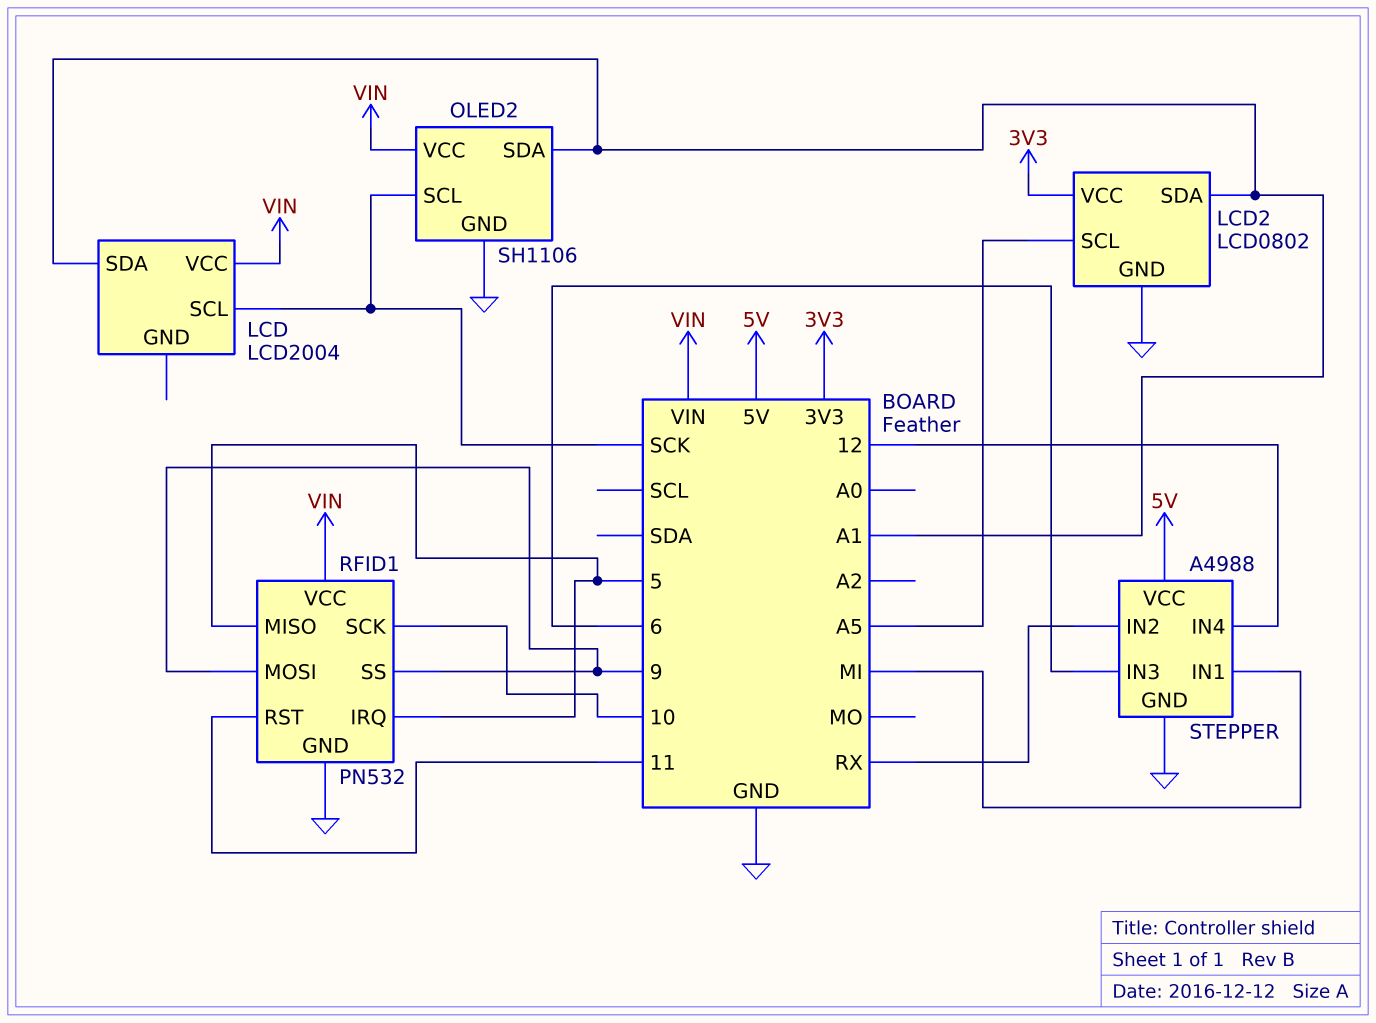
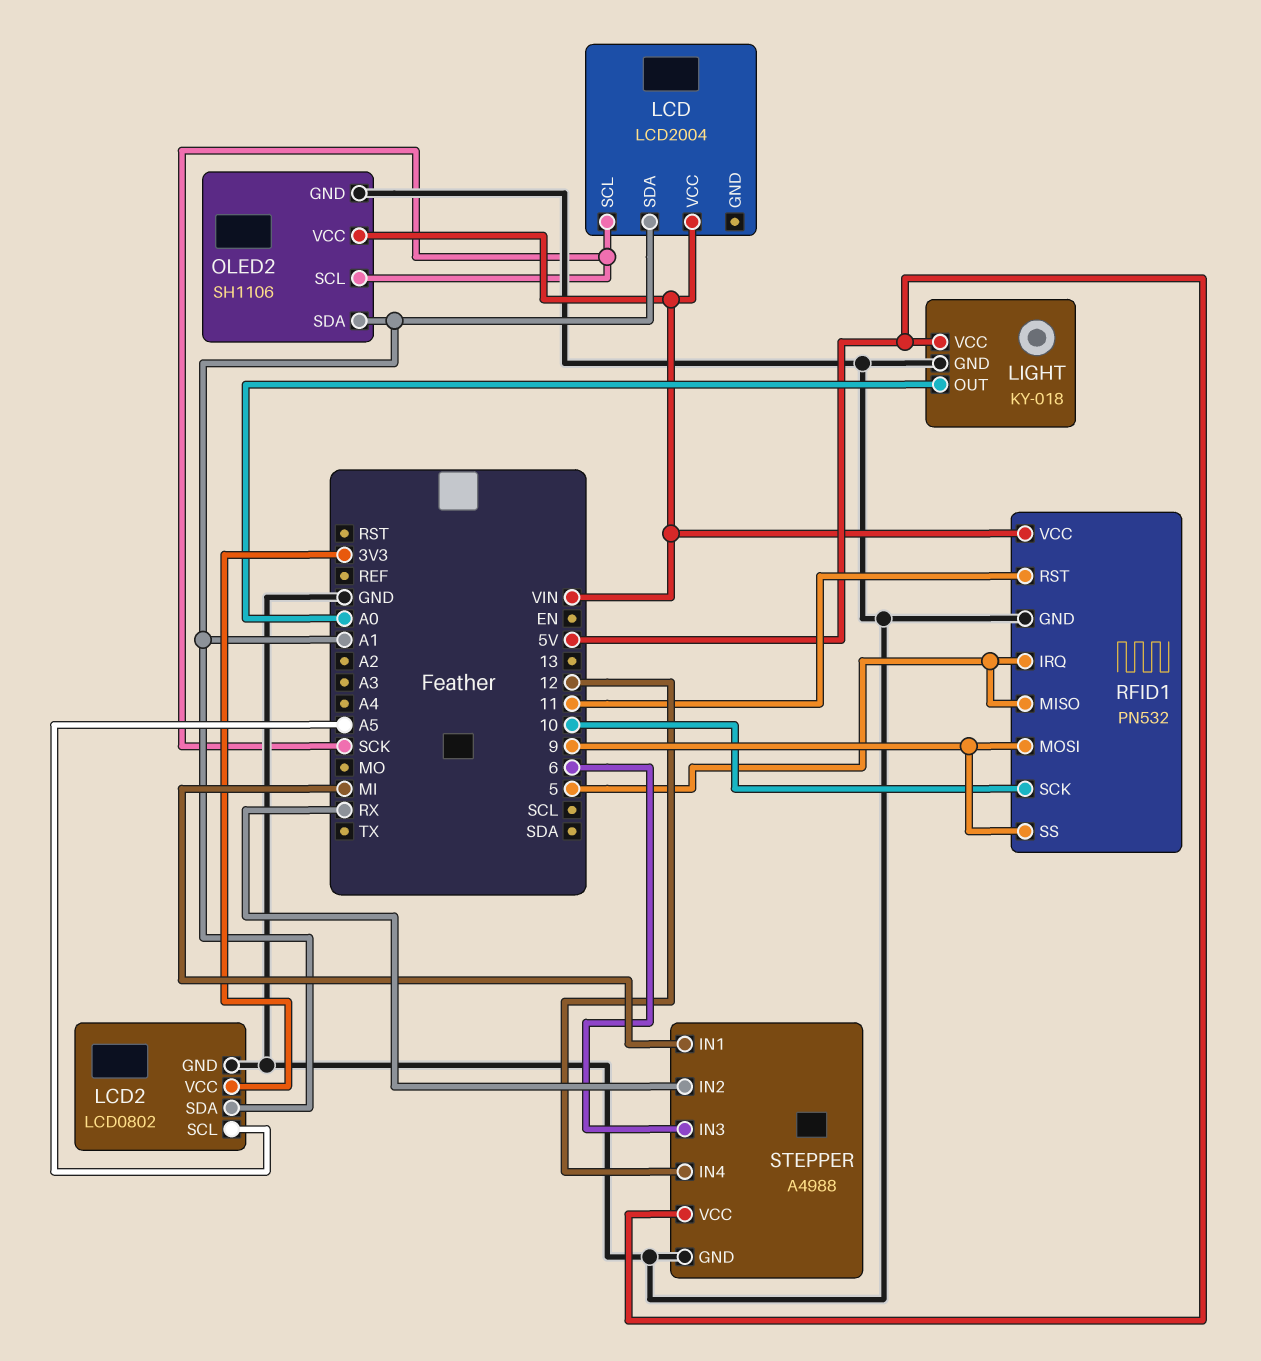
LIGHT: none -> KY-018
LIGHT pin GND: none -> GND
LIGHT pin OUT: none -> A0
LIGHT pin VCC: none -> 5V

